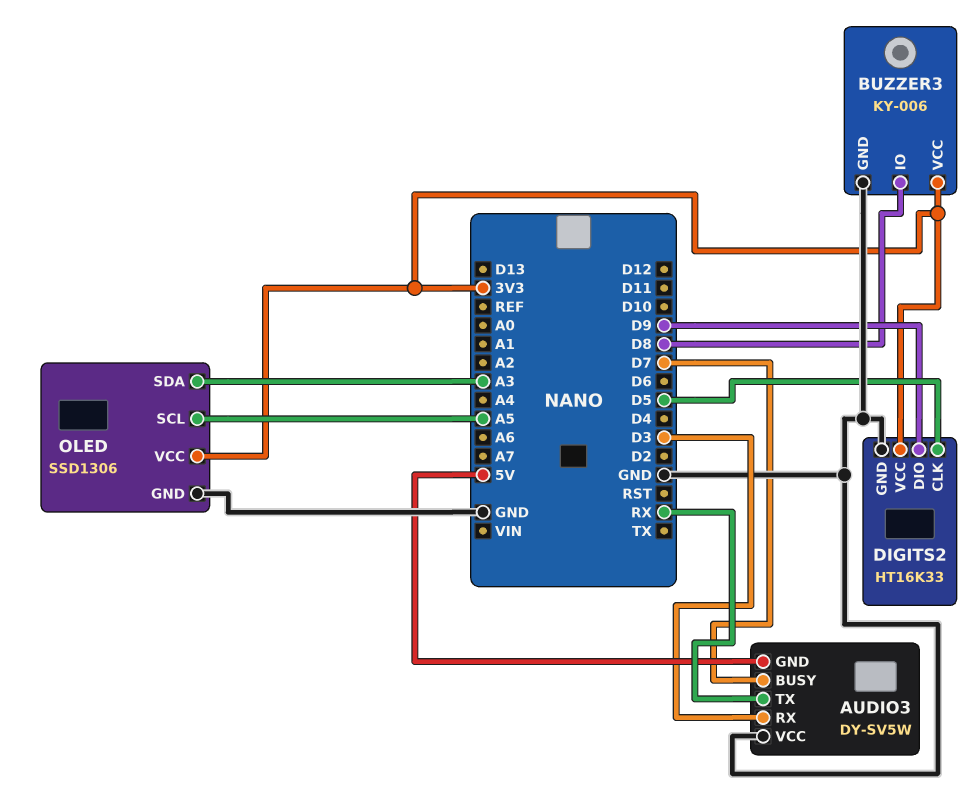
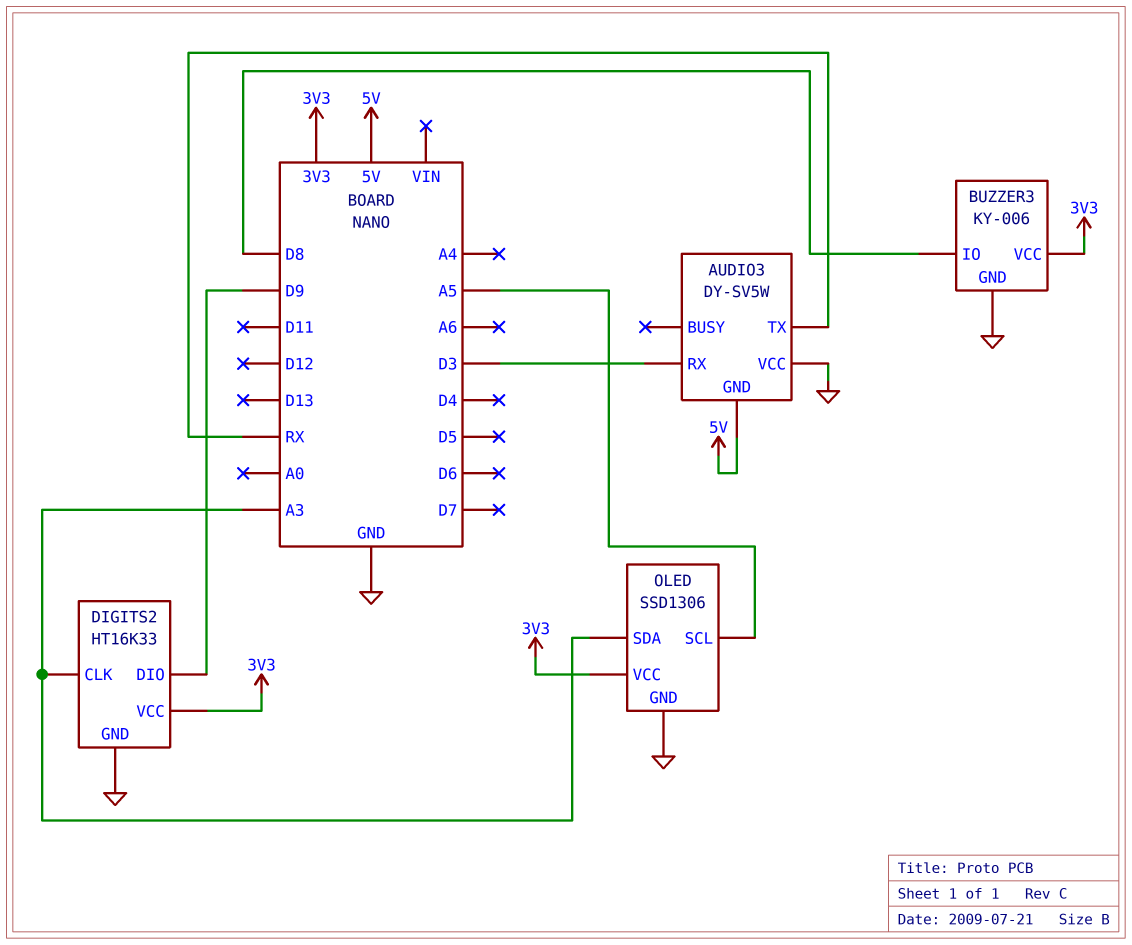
AUDIO3 pin BUSY: D7 -> none
DIGITS2 pin CLK: D5 -> A3

